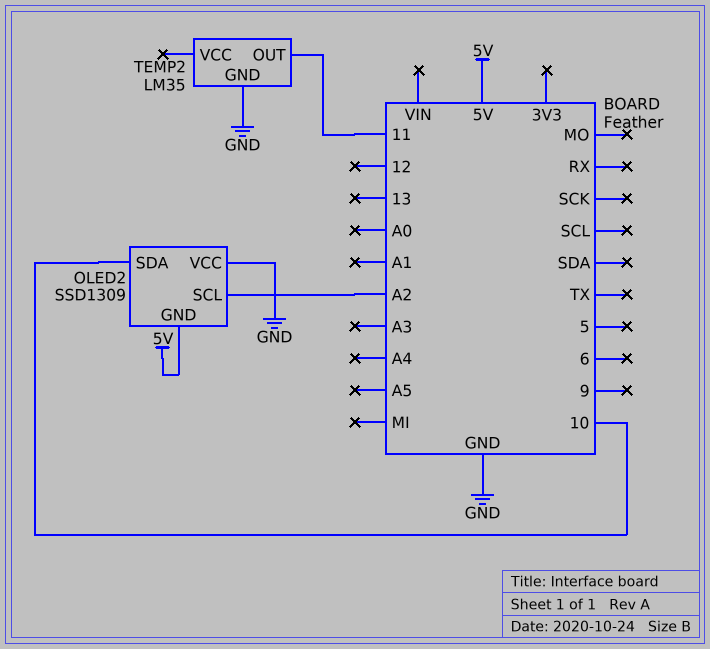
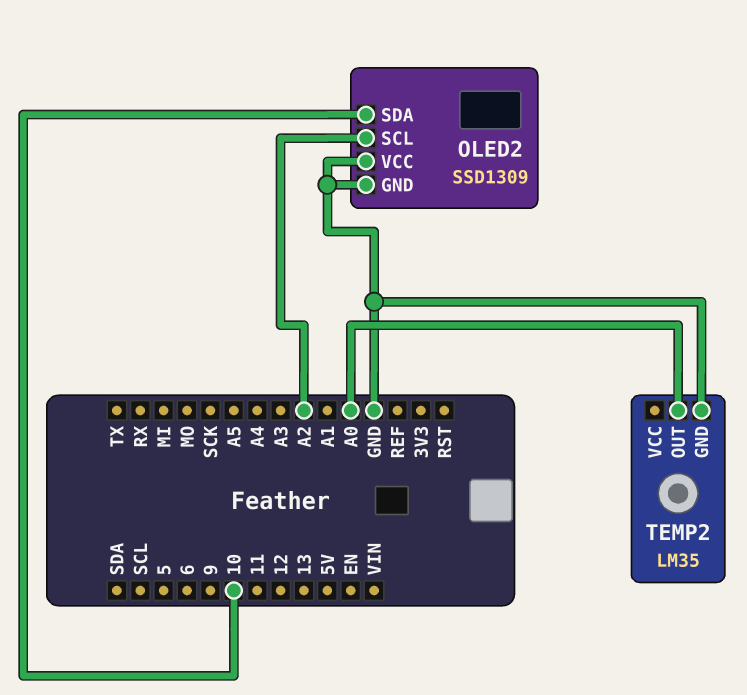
OLED2 pin GND: 5V -> GND
TEMP2 pin OUT: 11 -> A0

